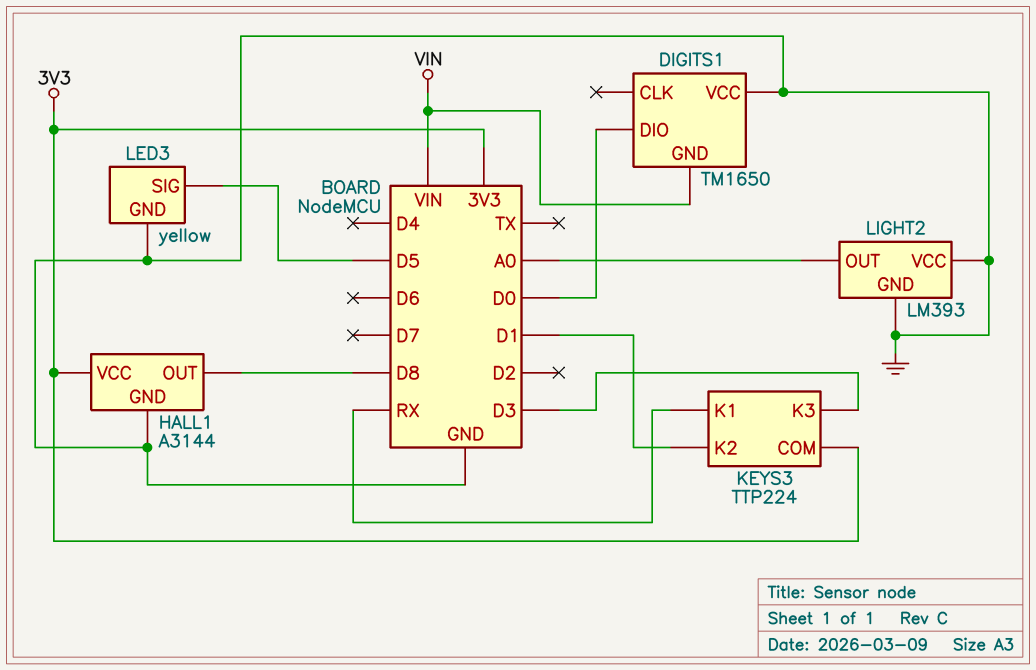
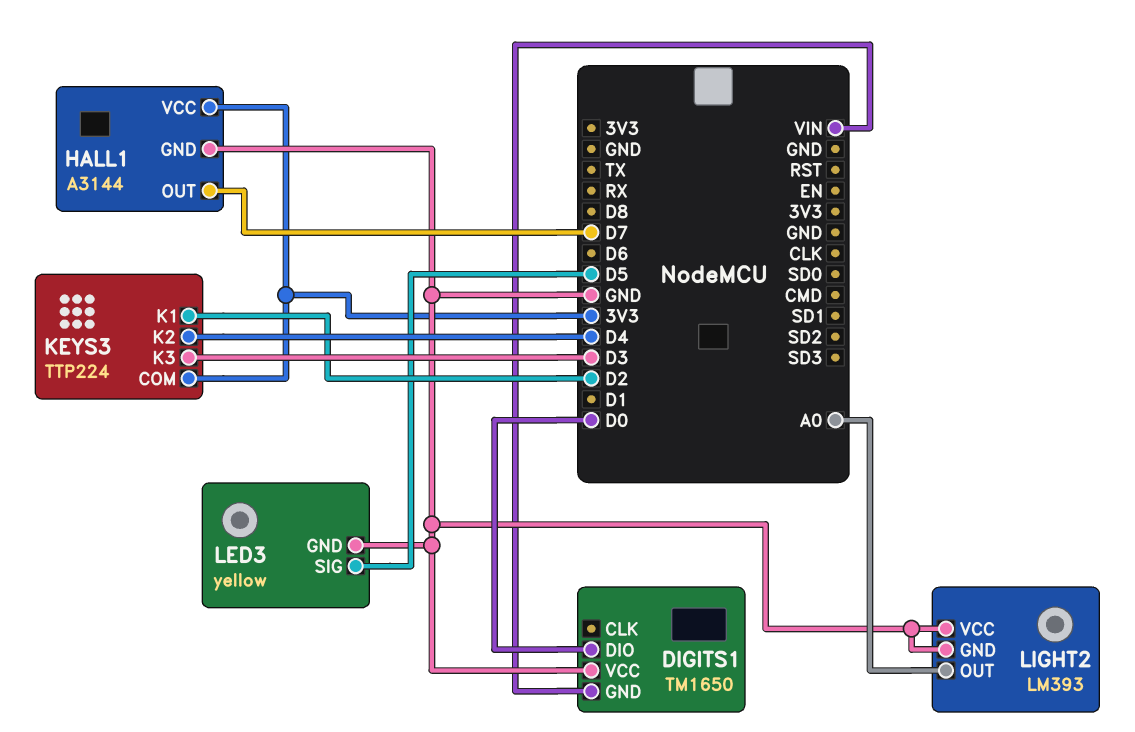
HALL1 pin OUT: D8 -> D7
KEYS3 pin K1: RX -> D2
KEYS3 pin K2: D1 -> D4

